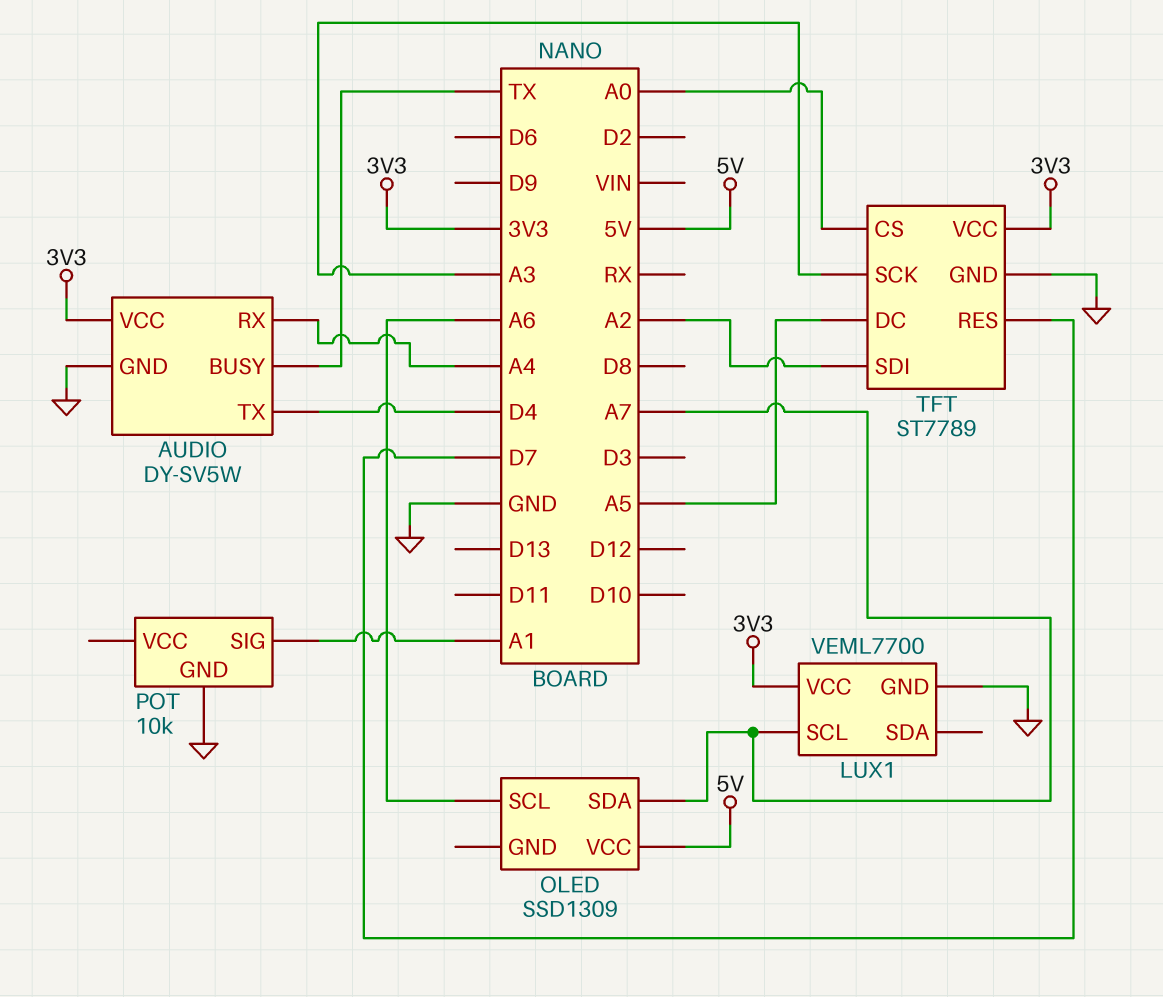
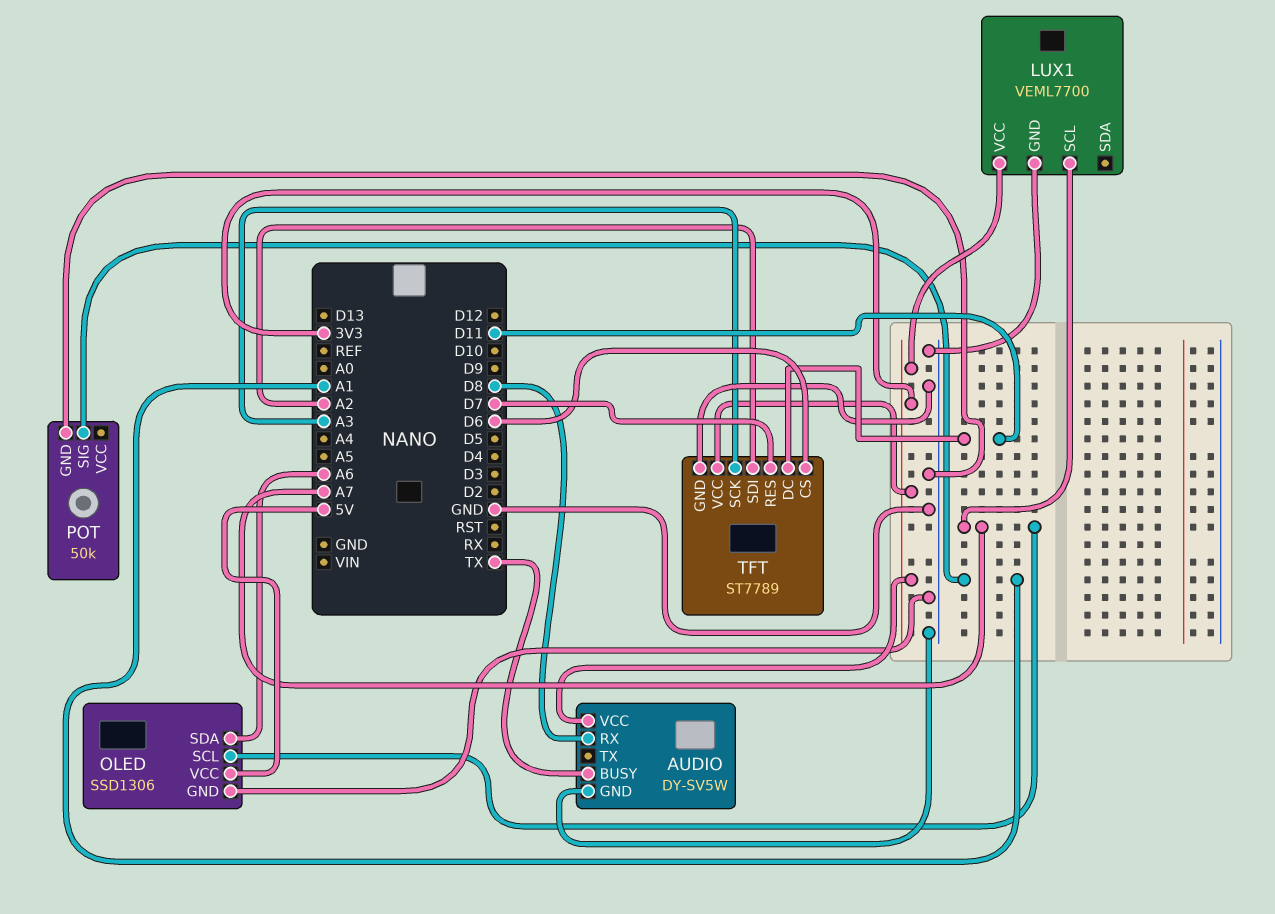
AUDIO pin RX: A4 -> D8
AUDIO pin TX: D4 -> none
OLED: SSD1309 -> SSD1306
OLED pin GND: none -> GND
OLED pin SCL: A6 -> A7
OLED pin SDA: A7 -> A6
POT: 10k -> 50k
TFT pin CS: A0 -> D6
TFT pin DC: A5 -> D11

